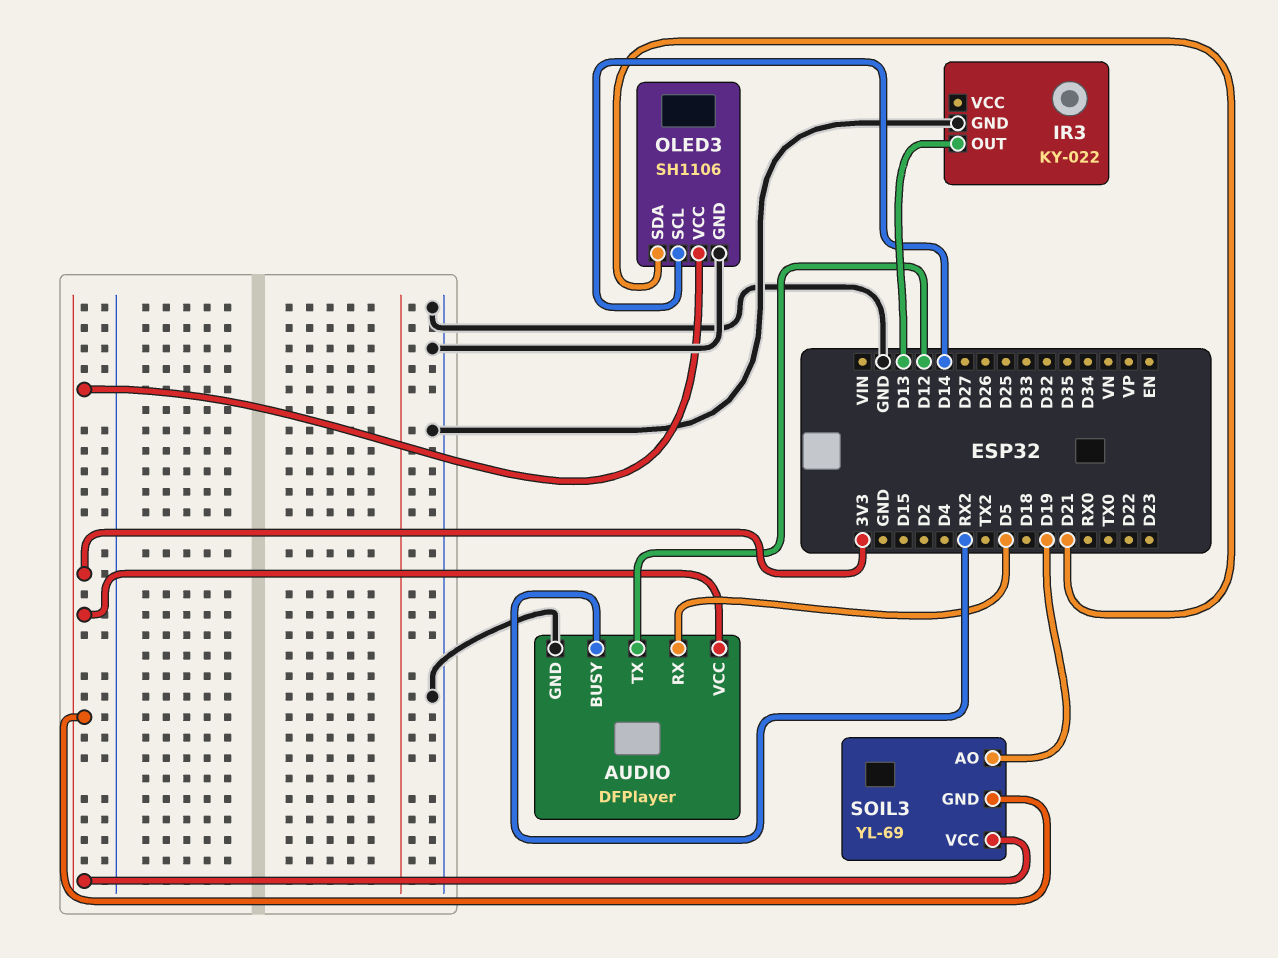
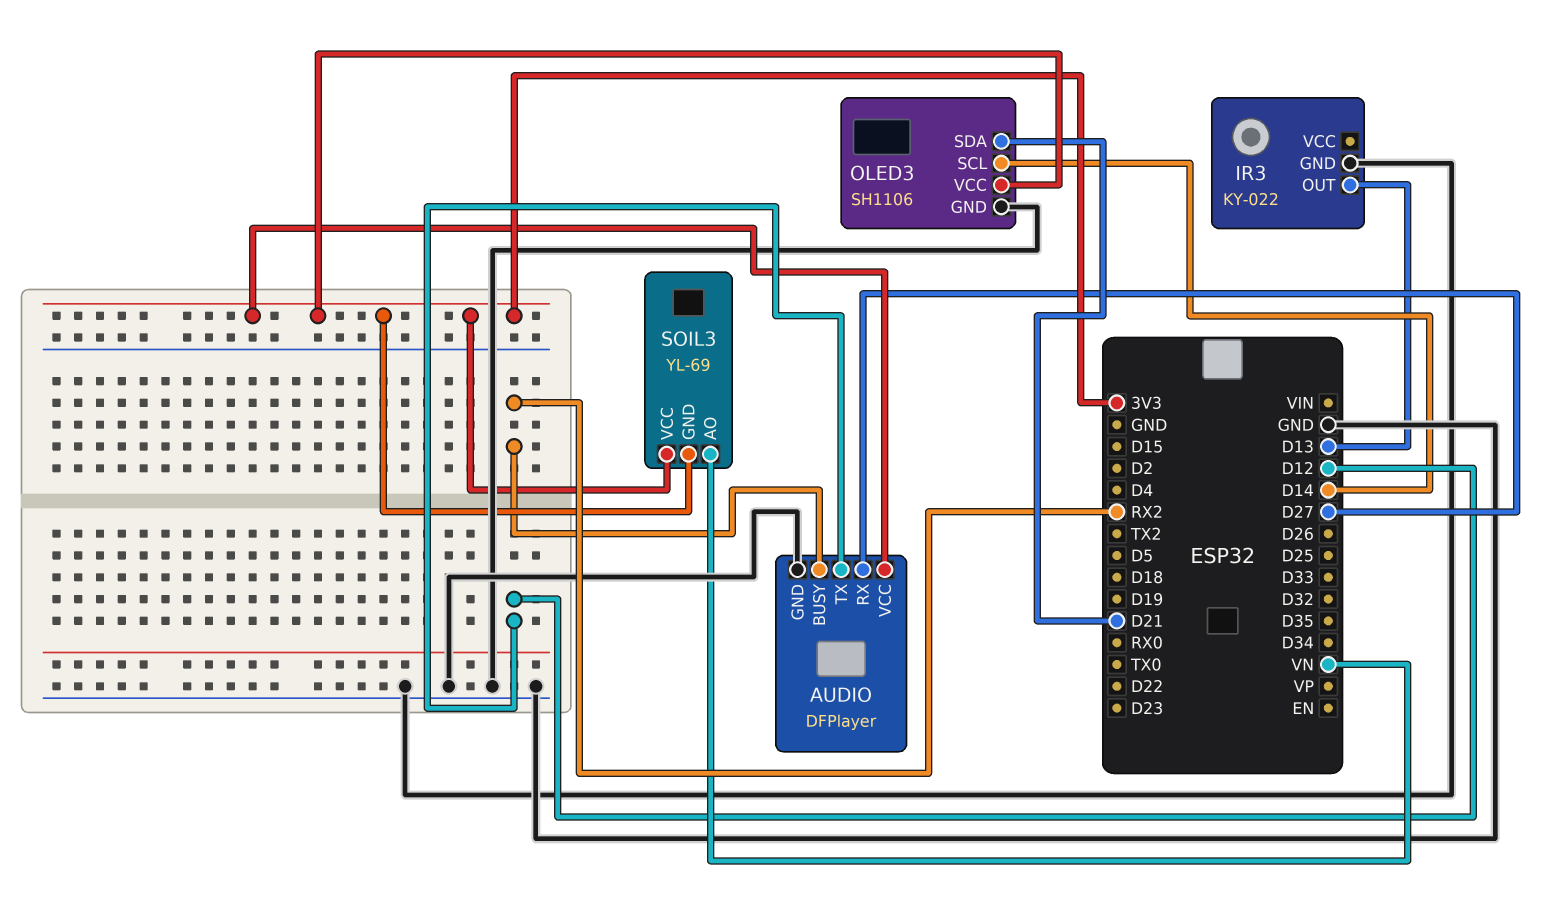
AUDIO pin RX: D5 -> D27
SOIL3 pin AO: D19 -> VN

